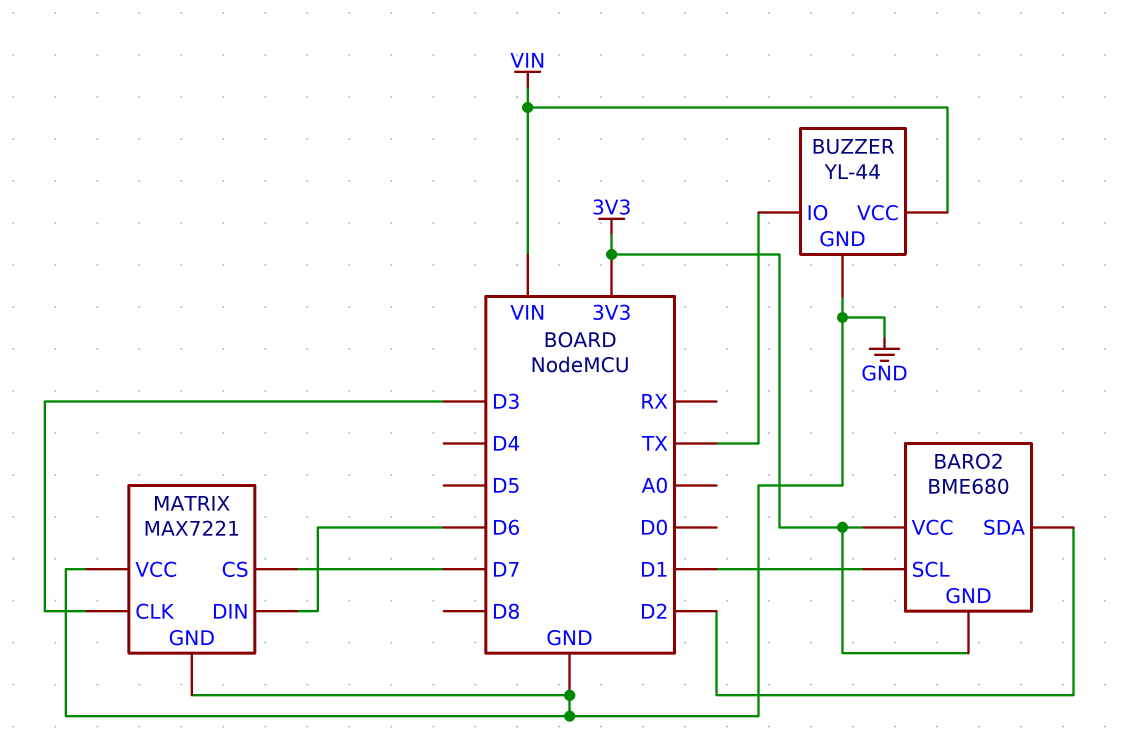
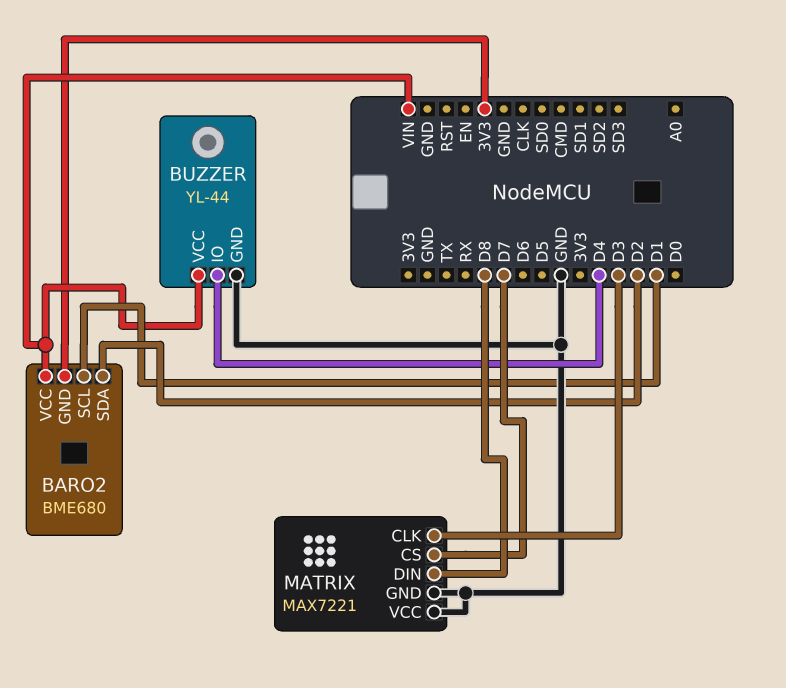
BARO2 pin VCC: 3V3 -> VIN
BUZZER pin IO: TX -> D4
MATRIX pin DIN: D6 -> D8

